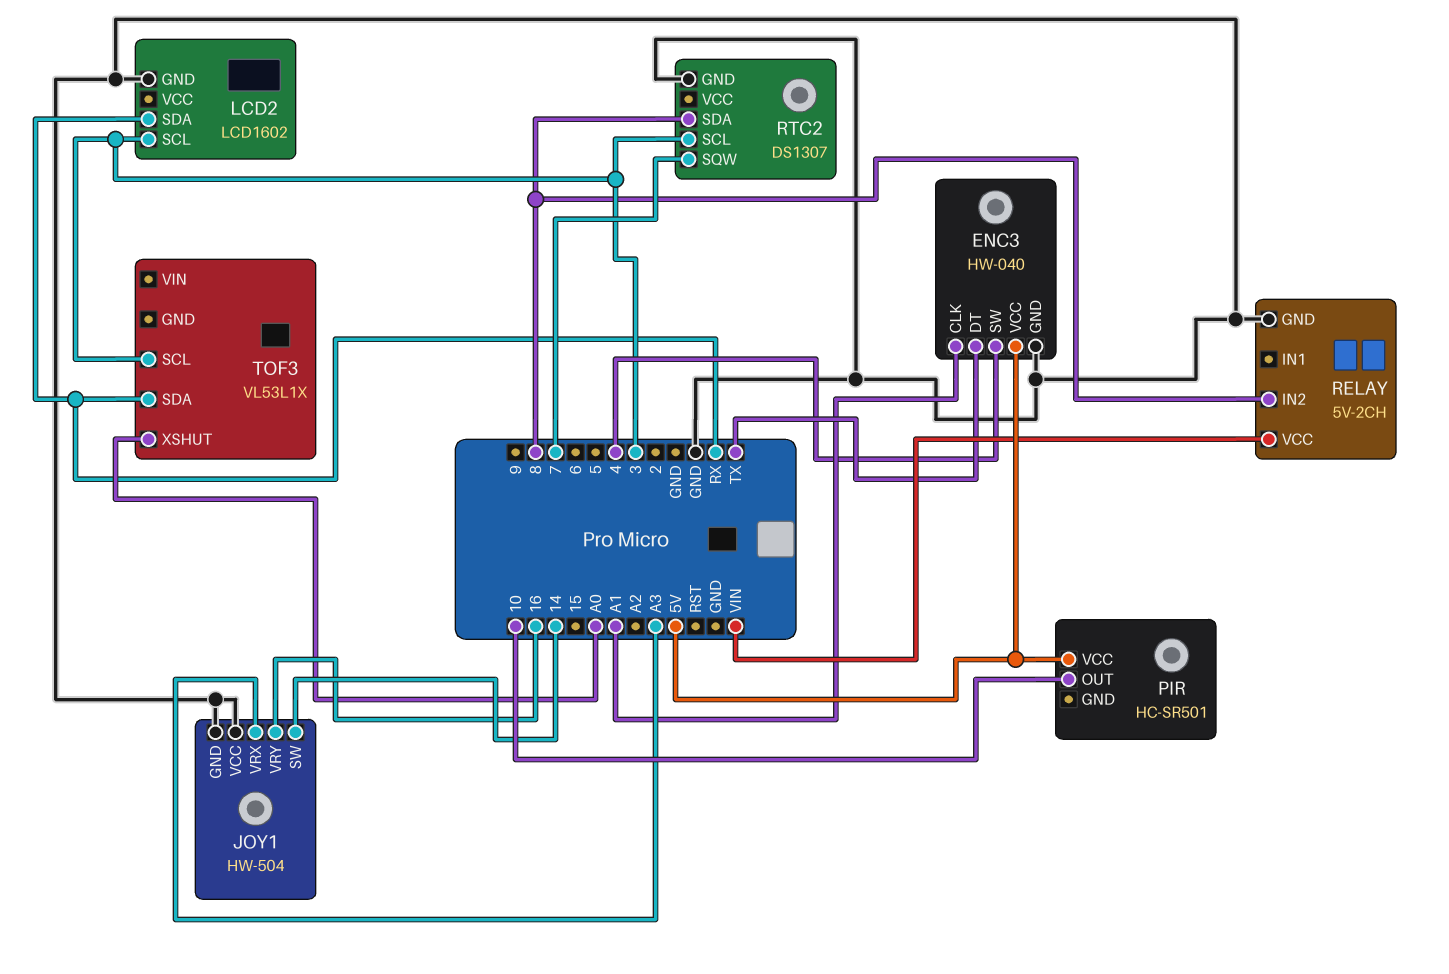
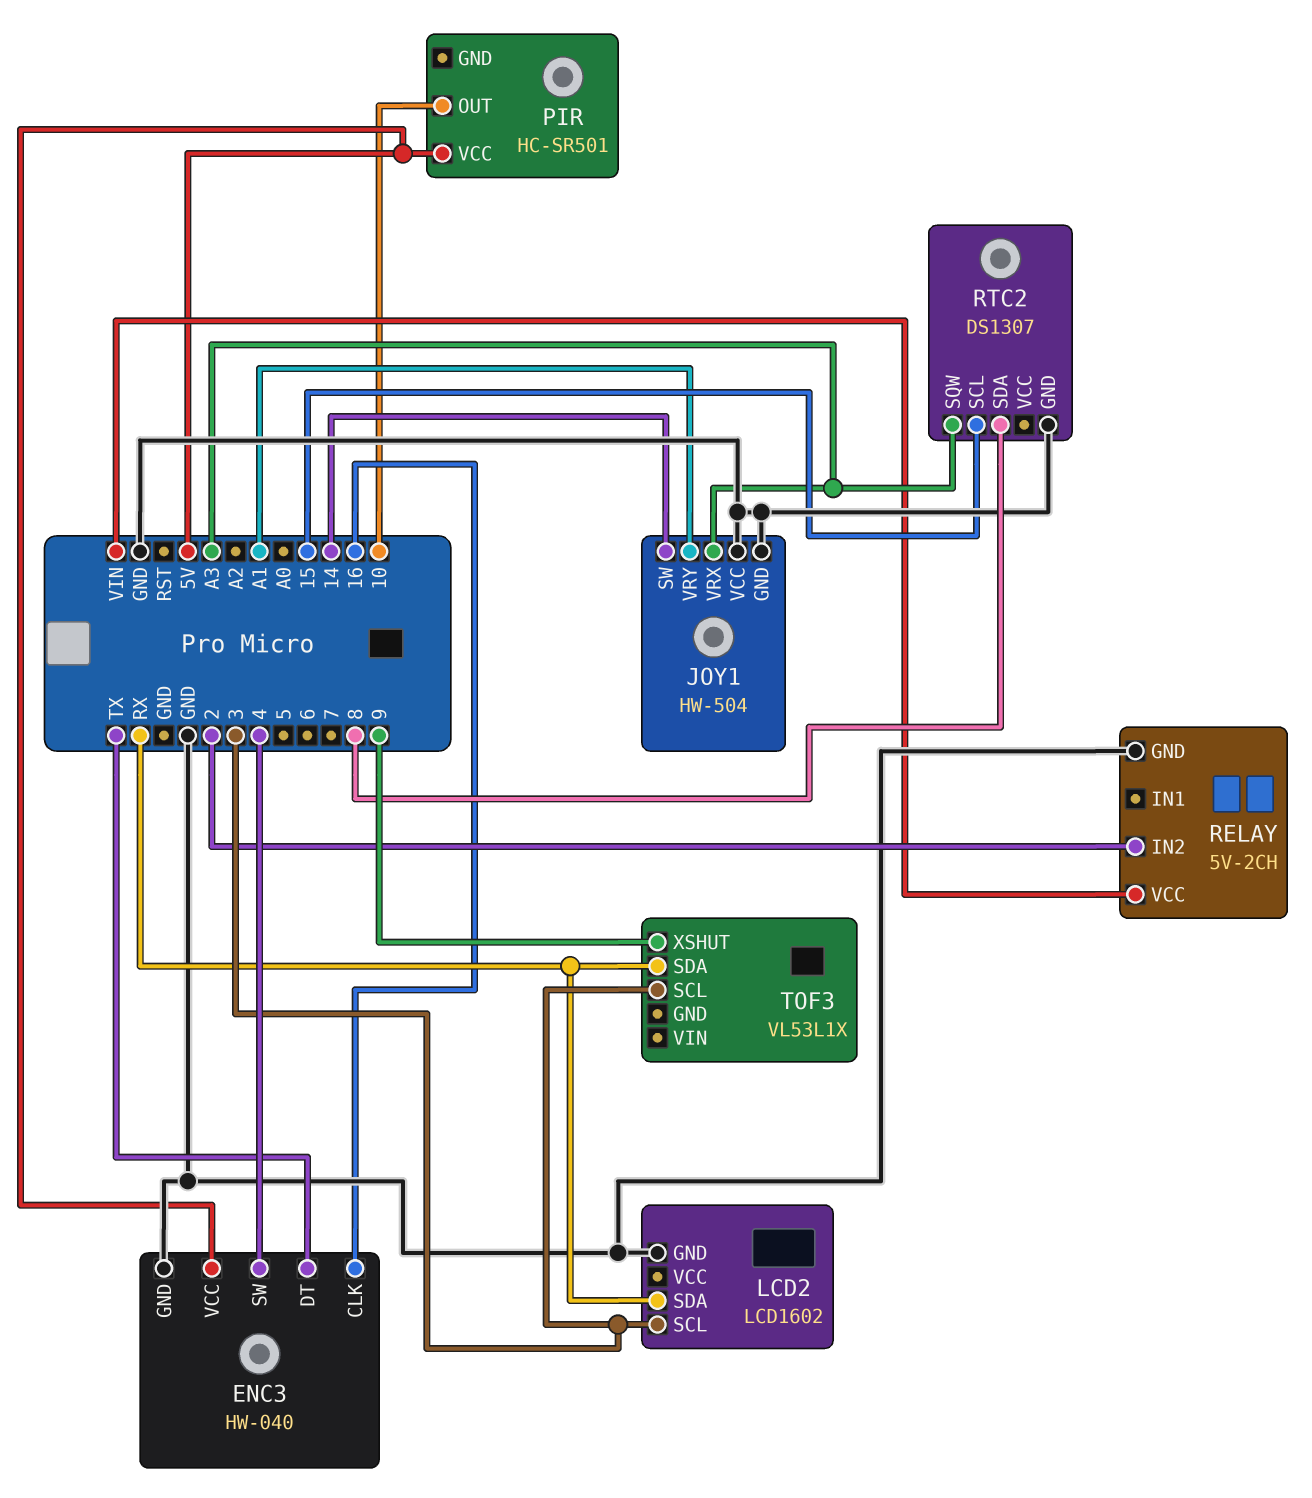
ENC3 pin CLK: A1 -> 16
JOY1 pin VRY: 16 -> A1
RELAY pin IN2: 8 -> 2
RTC2 pin SCL: 3 -> 15
RTC2 pin SQW: 7 -> A3
TOF3 pin XSHUT: A0 -> 9

